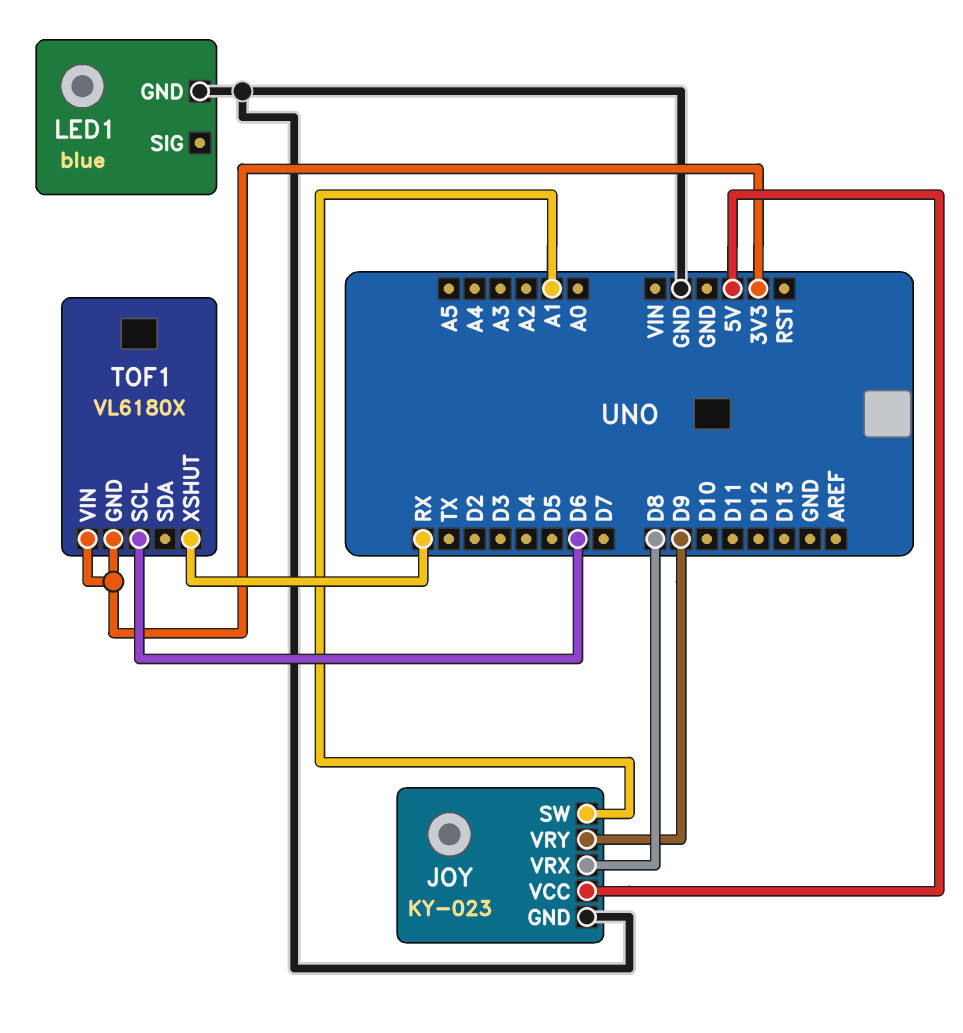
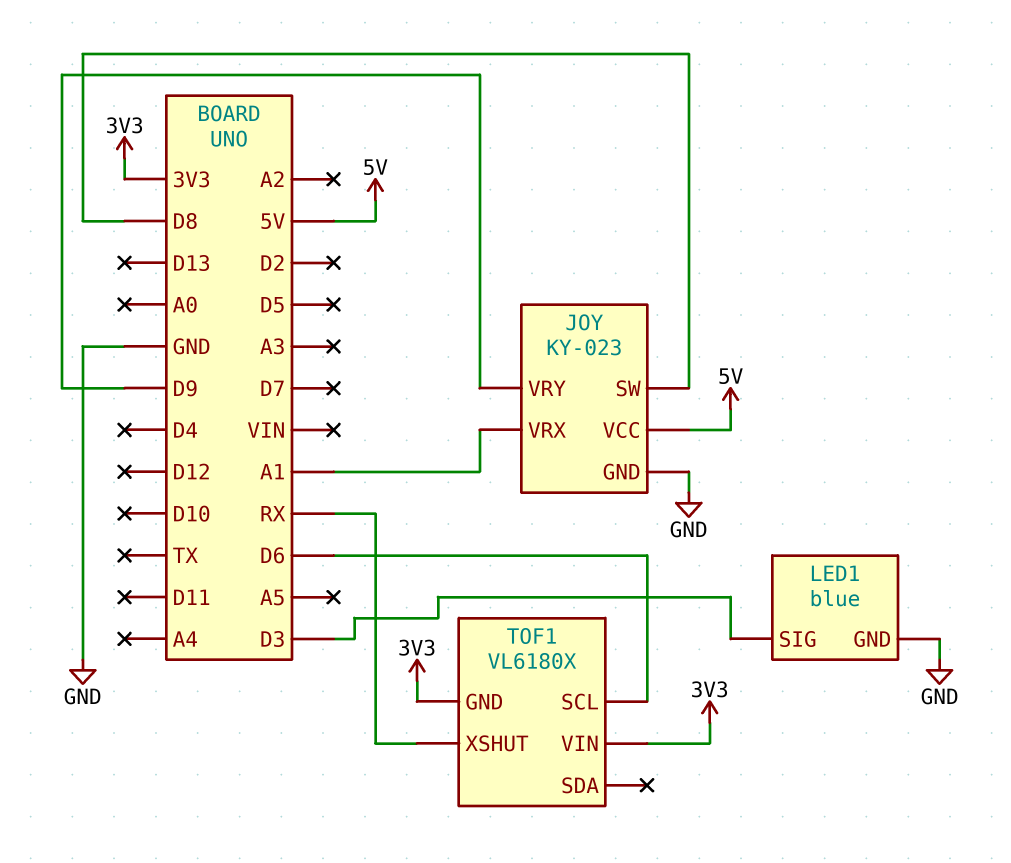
JOY pin SW: A1 -> D8
JOY pin VRX: D8 -> A1
LED1 pin SIG: none -> D3

